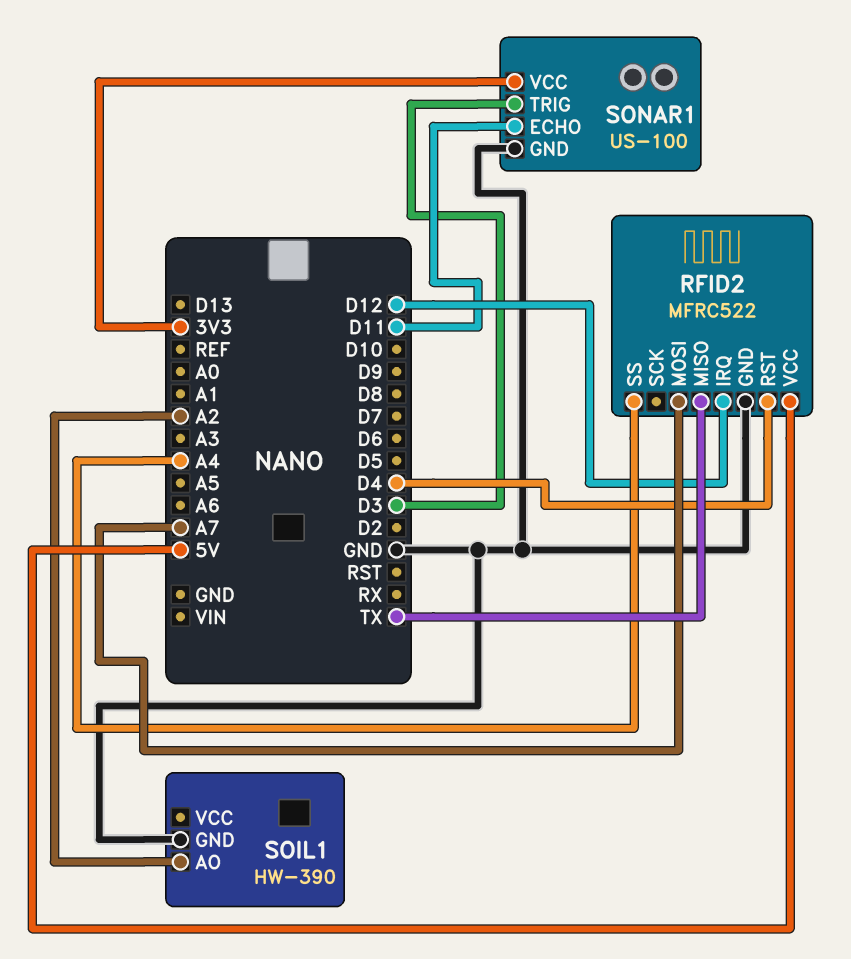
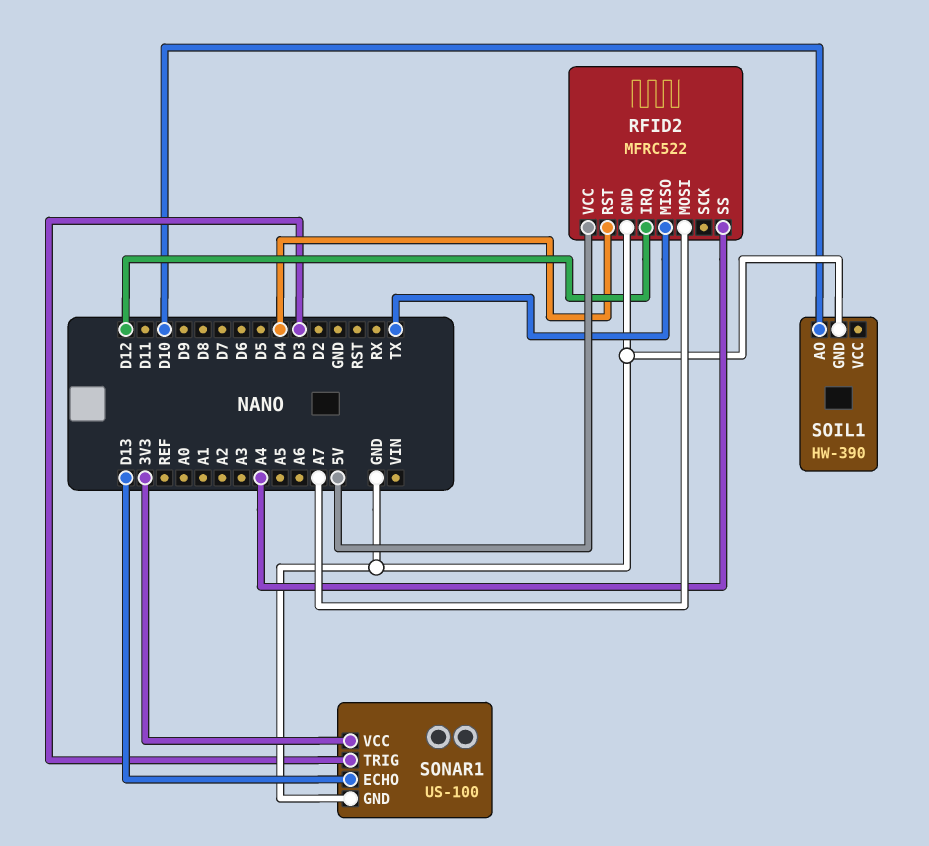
SOIL1 pin AO: A2 -> D10
SONAR1 pin ECHO: D11 -> D13

